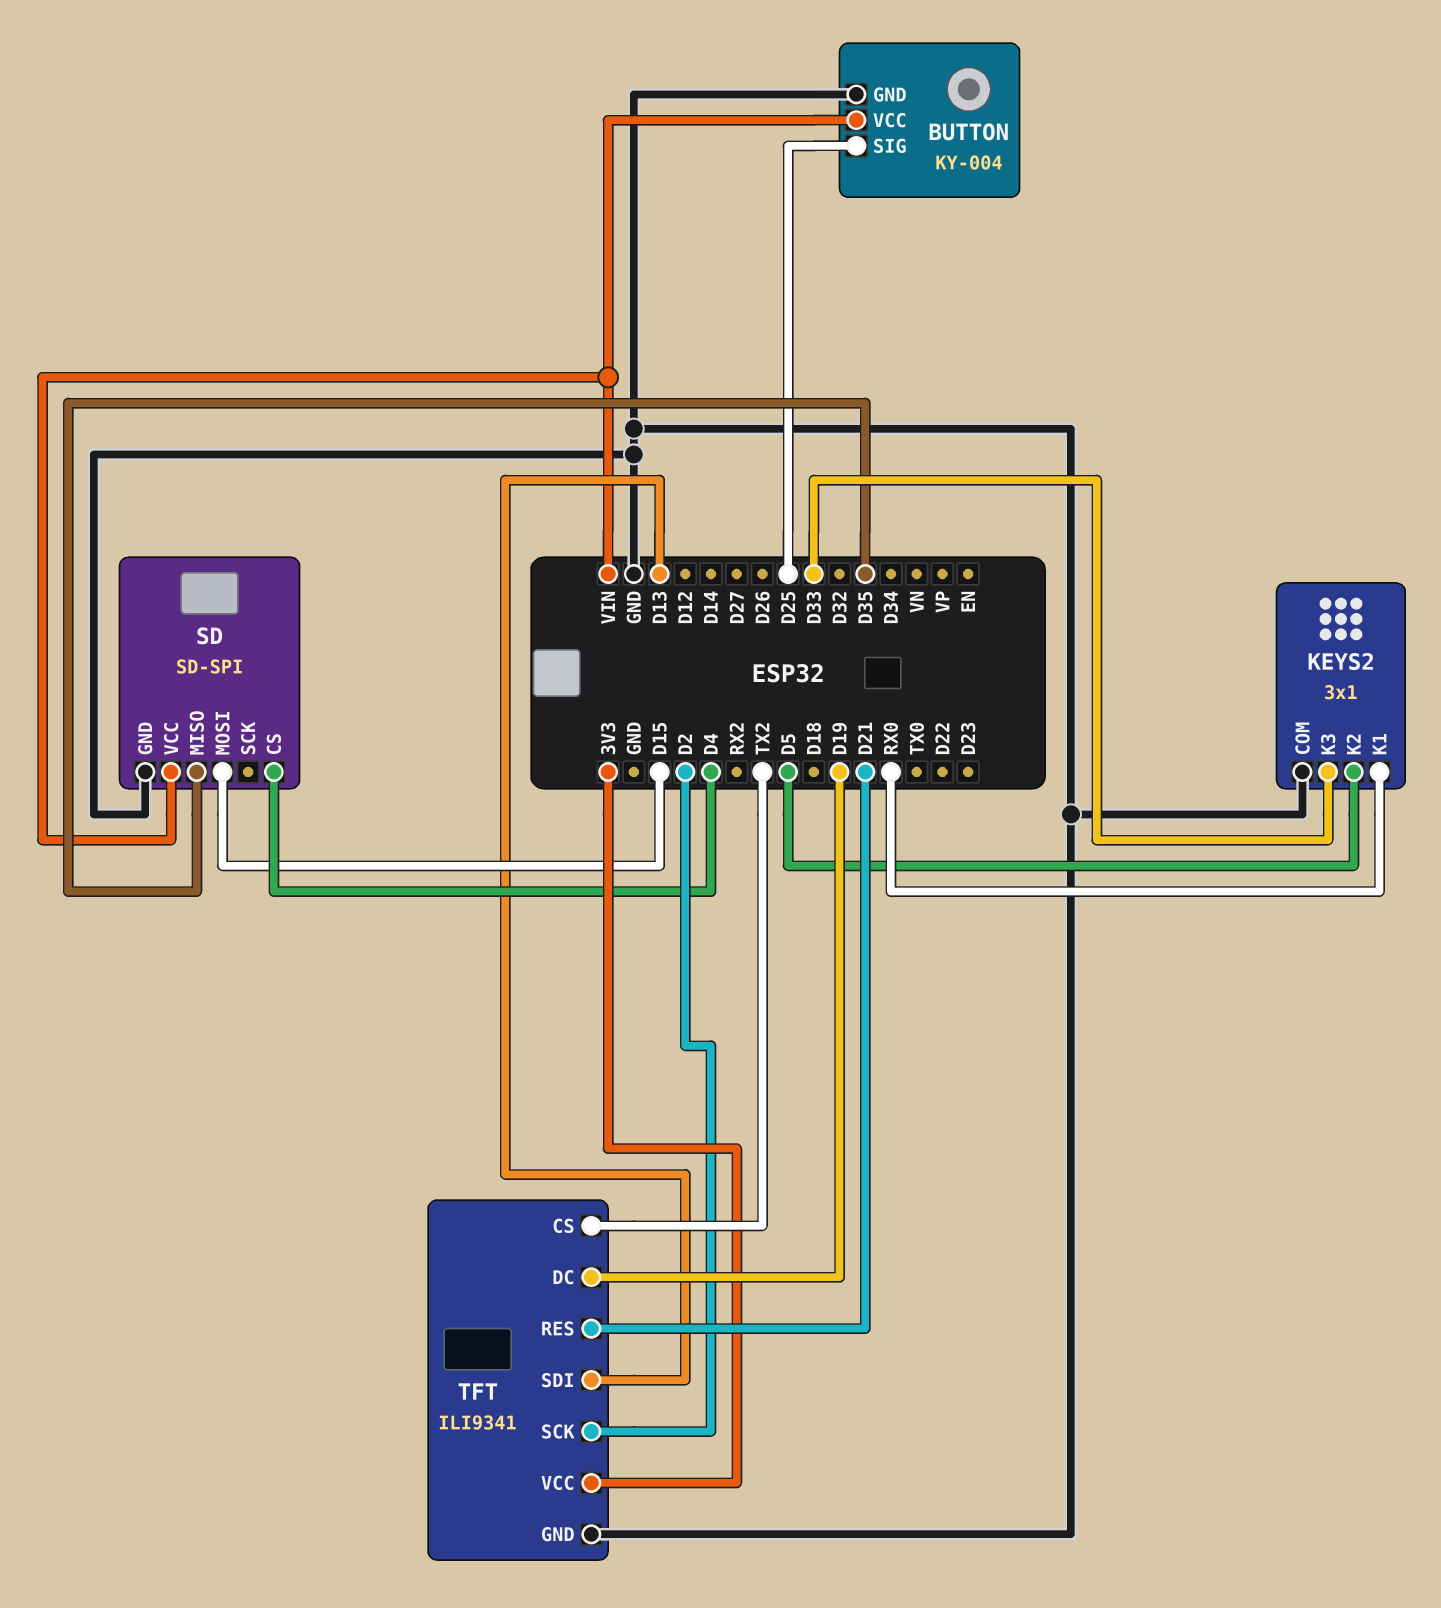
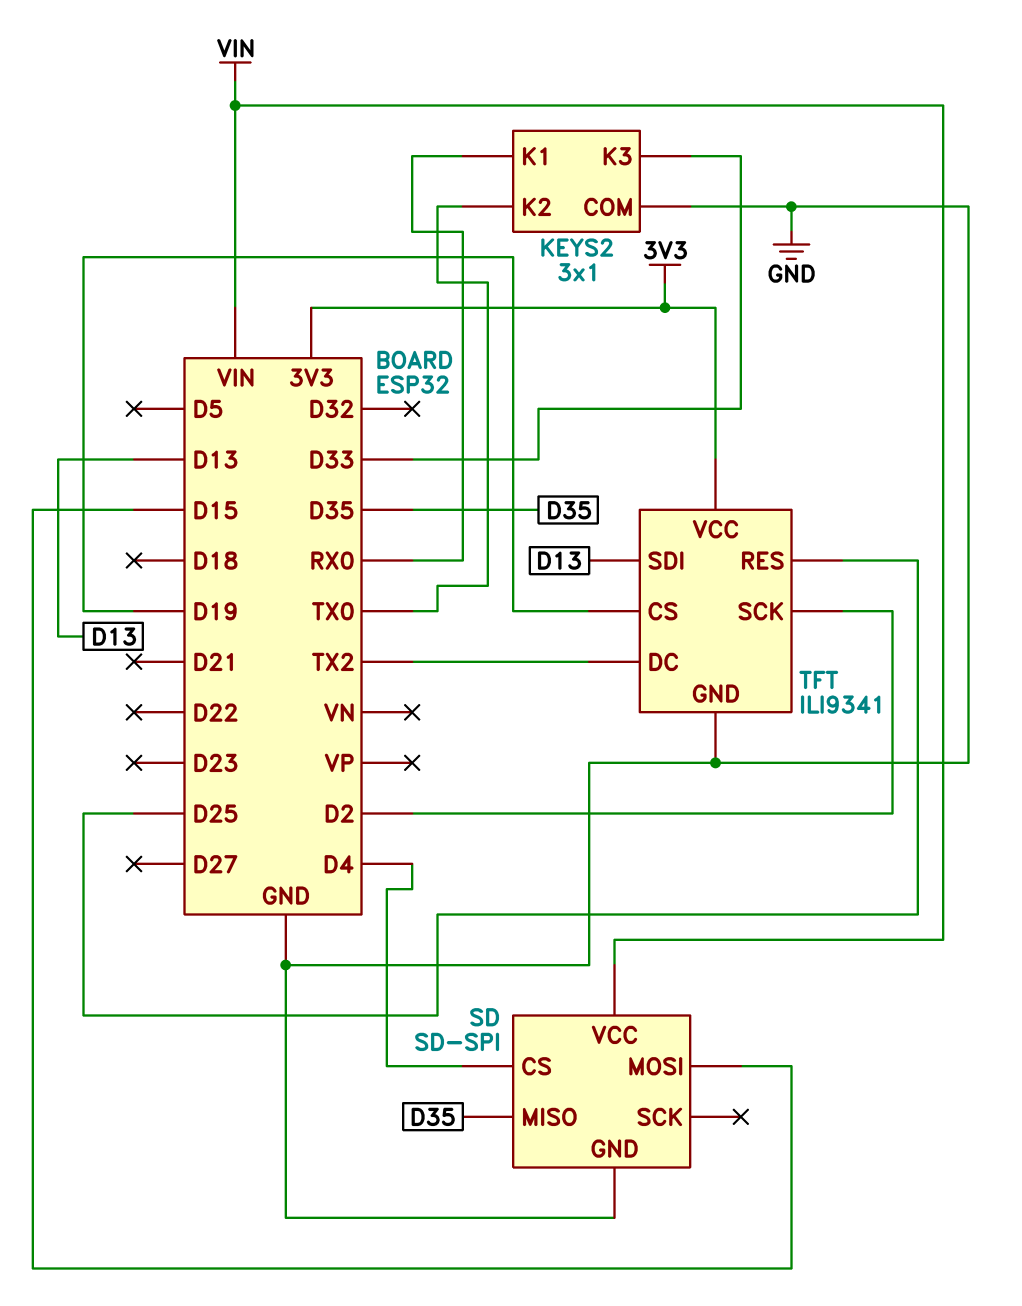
BUTTON: KY-004 -> none
BUTTON pin GND: GND -> none
BUTTON pin SIG: D25 -> none
BUTTON pin VCC: VIN -> none
KEYS2 pin K2: D5 -> TX0
TFT pin CS: TX2 -> D19
TFT pin DC: D19 -> TX2
TFT pin RES: D21 -> D25

